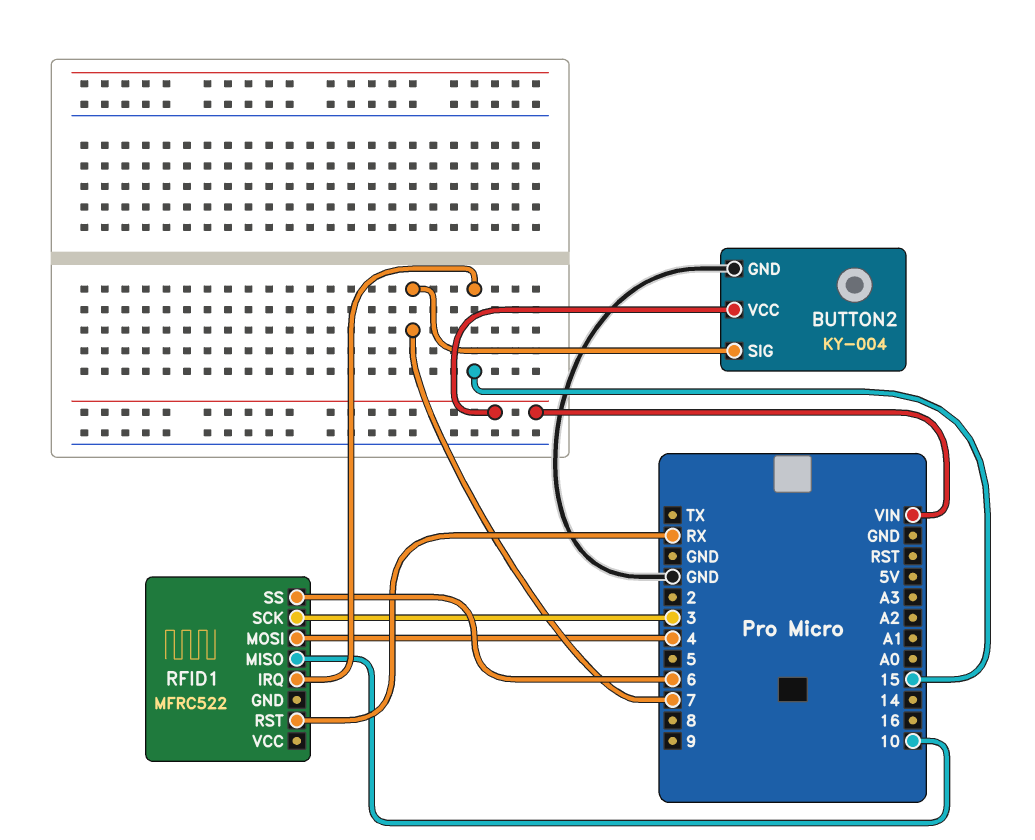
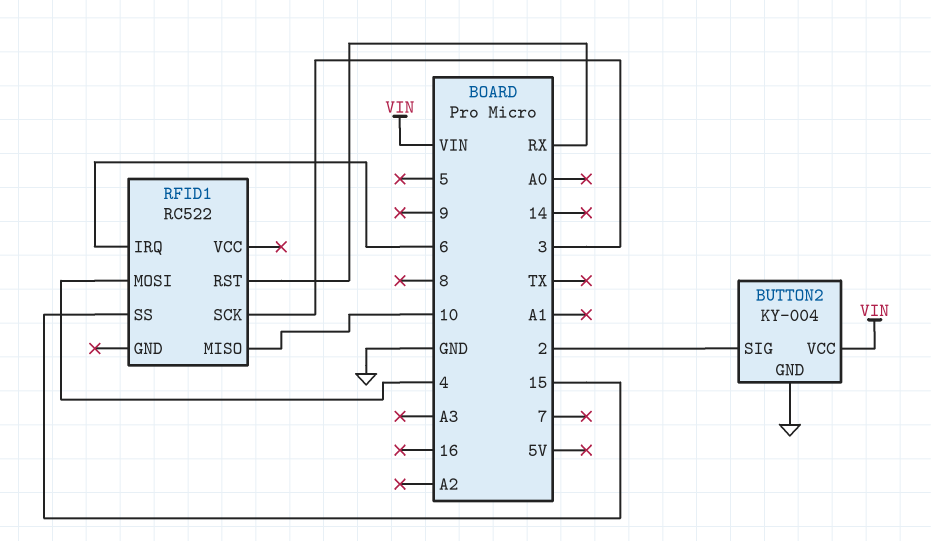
BUTTON2 pin SIG: 7 -> 2
RFID1: MFRC522 -> RC522
RFID1 pin IRQ: 15 -> 6
RFID1 pin SS: 6 -> 15

